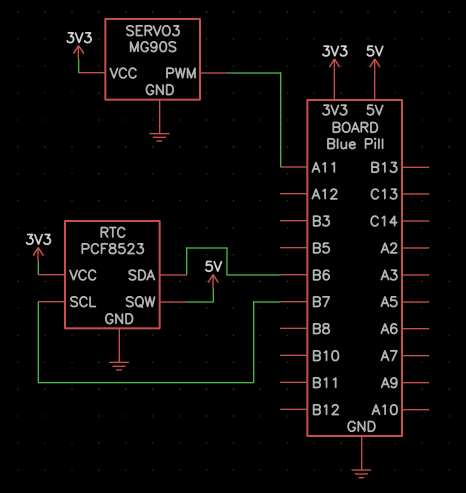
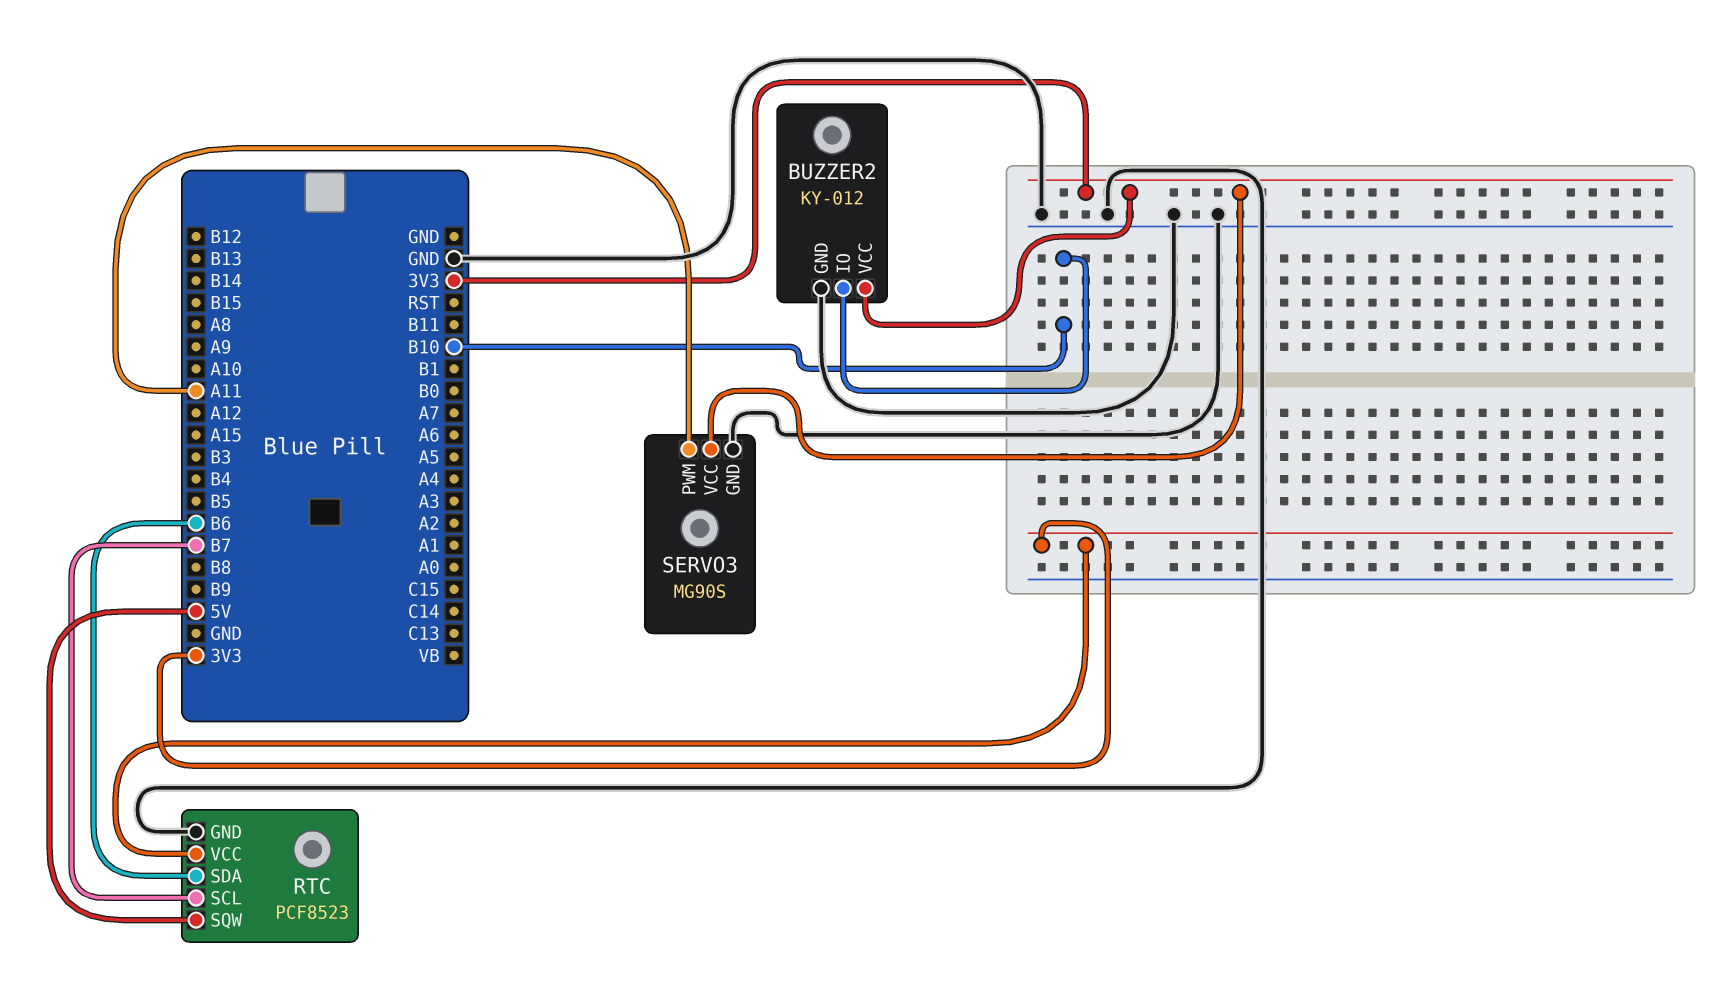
BUZZER2: none -> KY-012
BUZZER2 pin GND: none -> GND
BUZZER2 pin IO: none -> B10
BUZZER2 pin VCC: none -> 3V3

